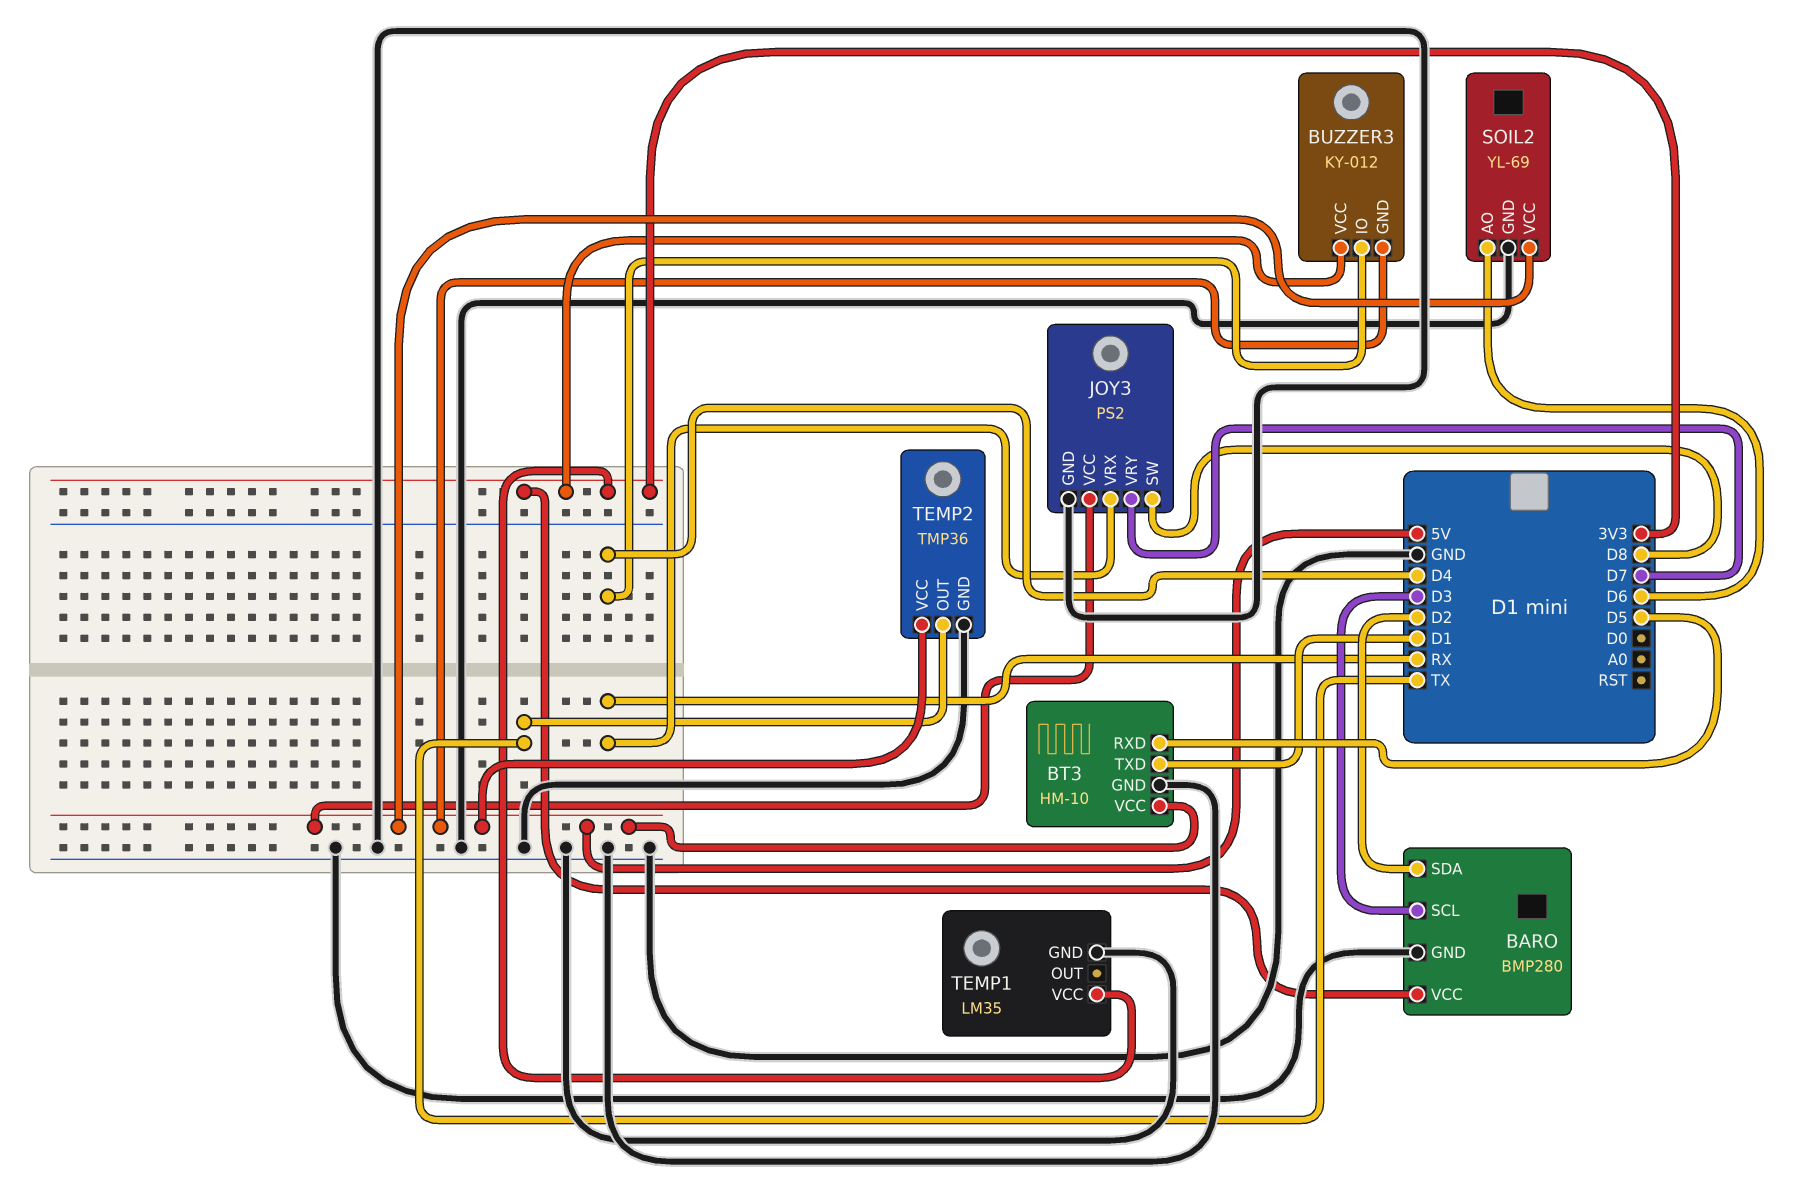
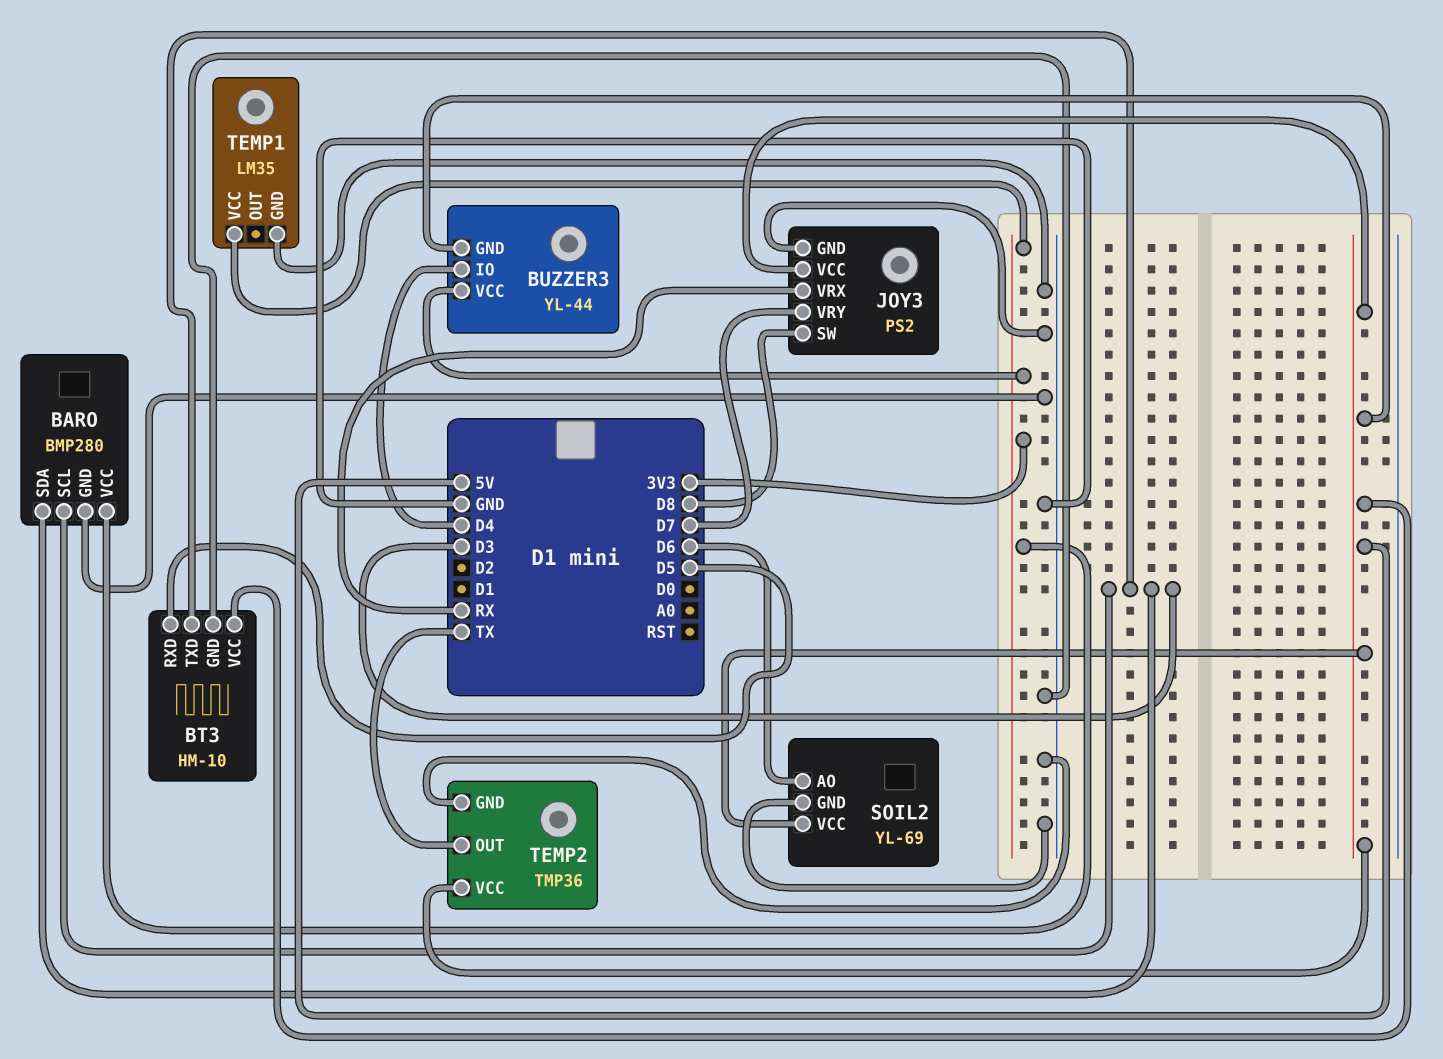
BARO pin SDA: D2 -> D3
BT3 pin TXD: D1 -> D3
BUZZER3: KY-012 -> YL-44

